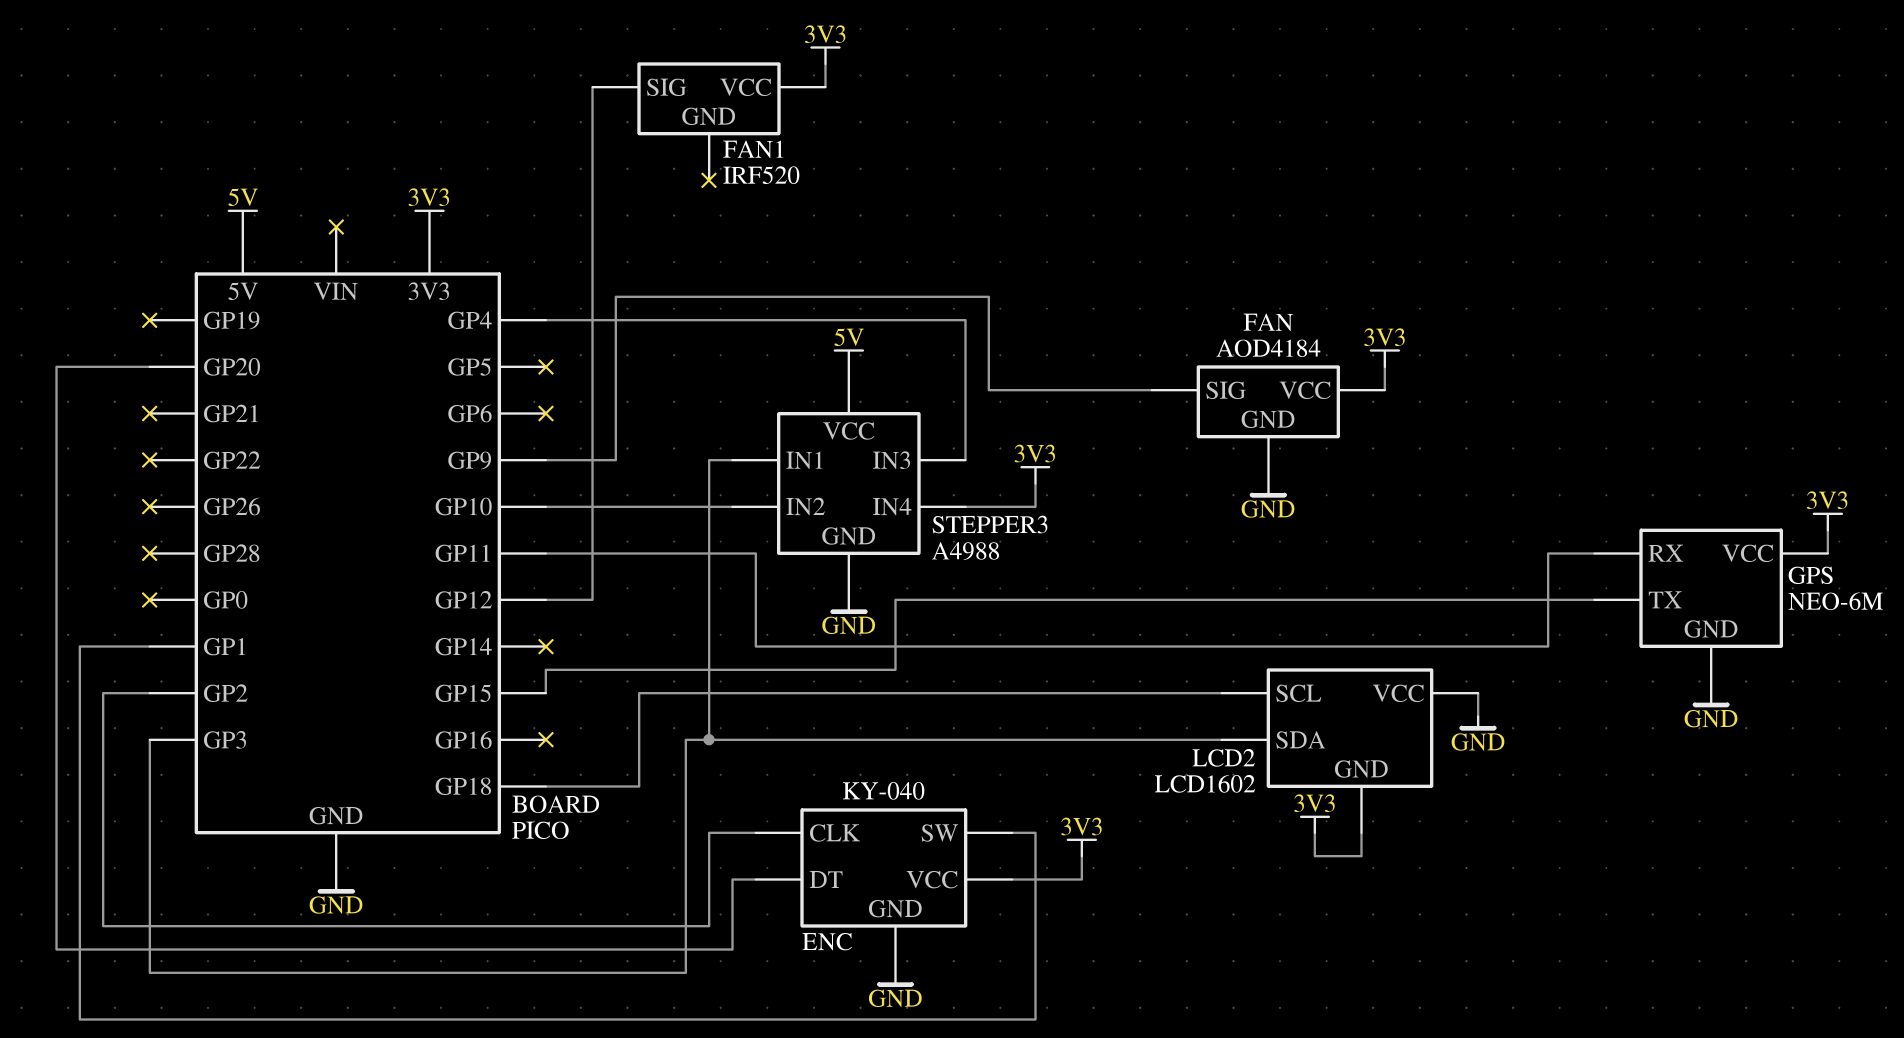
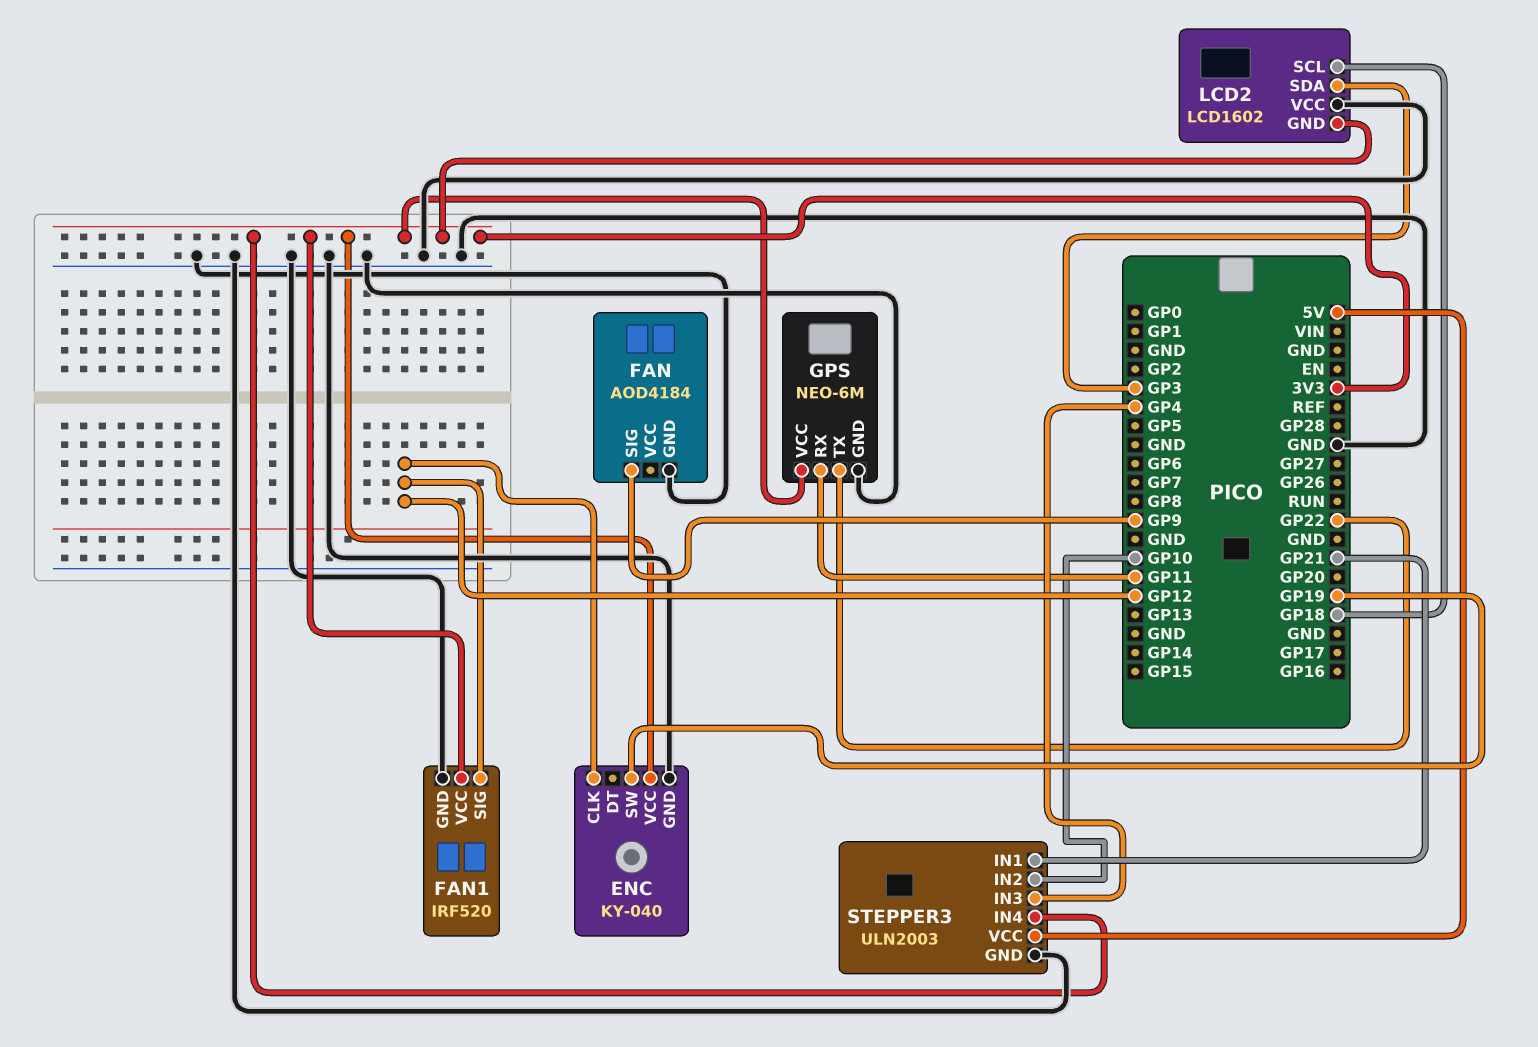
ENC pin CLK: GP2 -> GP12
ENC pin DT: GP20 -> none
ENC pin SW: GP1 -> GP19
FAN pin VCC: 3V3 -> none
FAN1 pin GND: none -> GND
GPS pin TX: GP15 -> GP22
STEPPER3: A4988 -> ULN2003
STEPPER3 pin IN1: GP3 -> GP21

